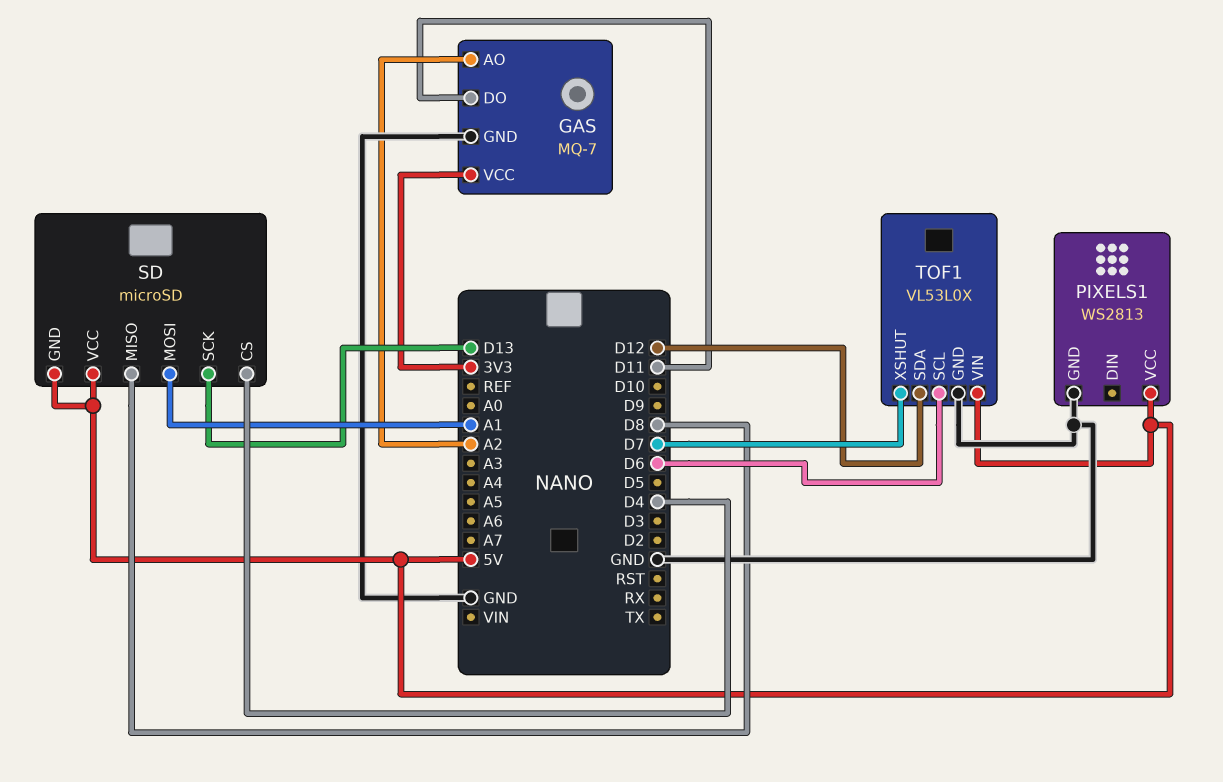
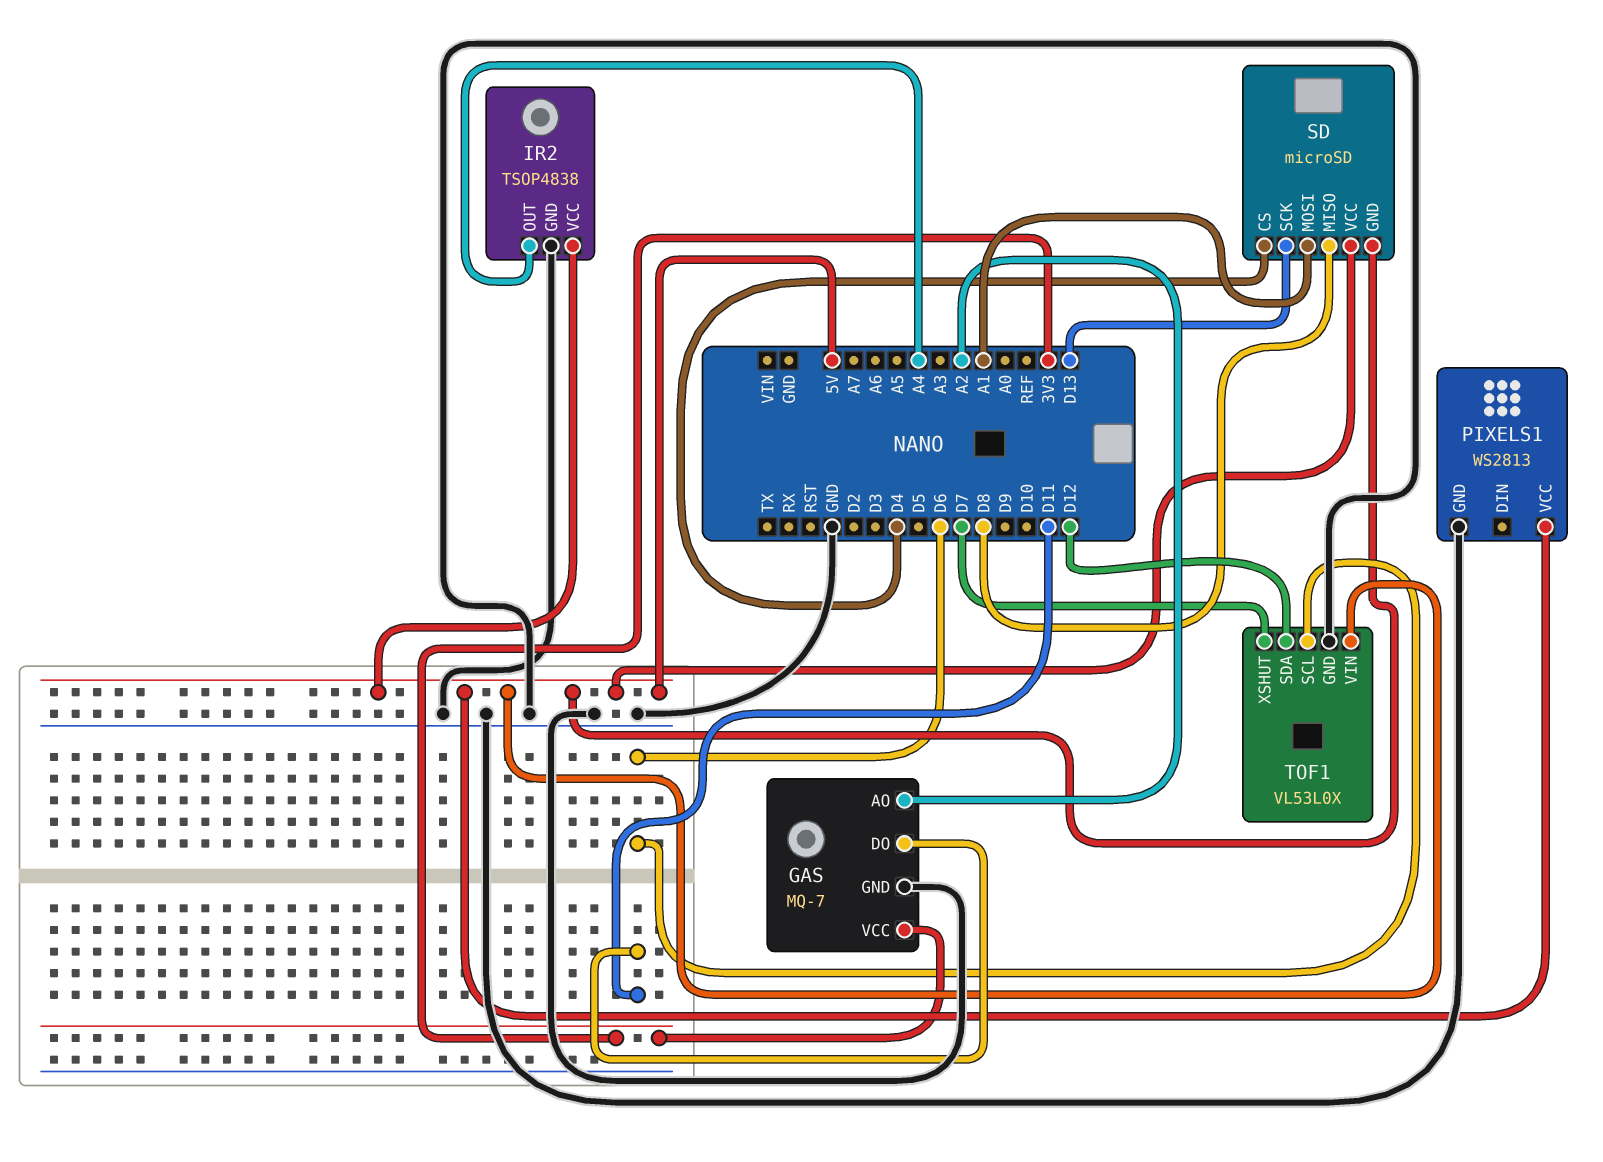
IR2: none -> TSOP4838
IR2 pin GND: none -> GND
IR2 pin OUT: none -> A4
IR2 pin VCC: none -> 5V

